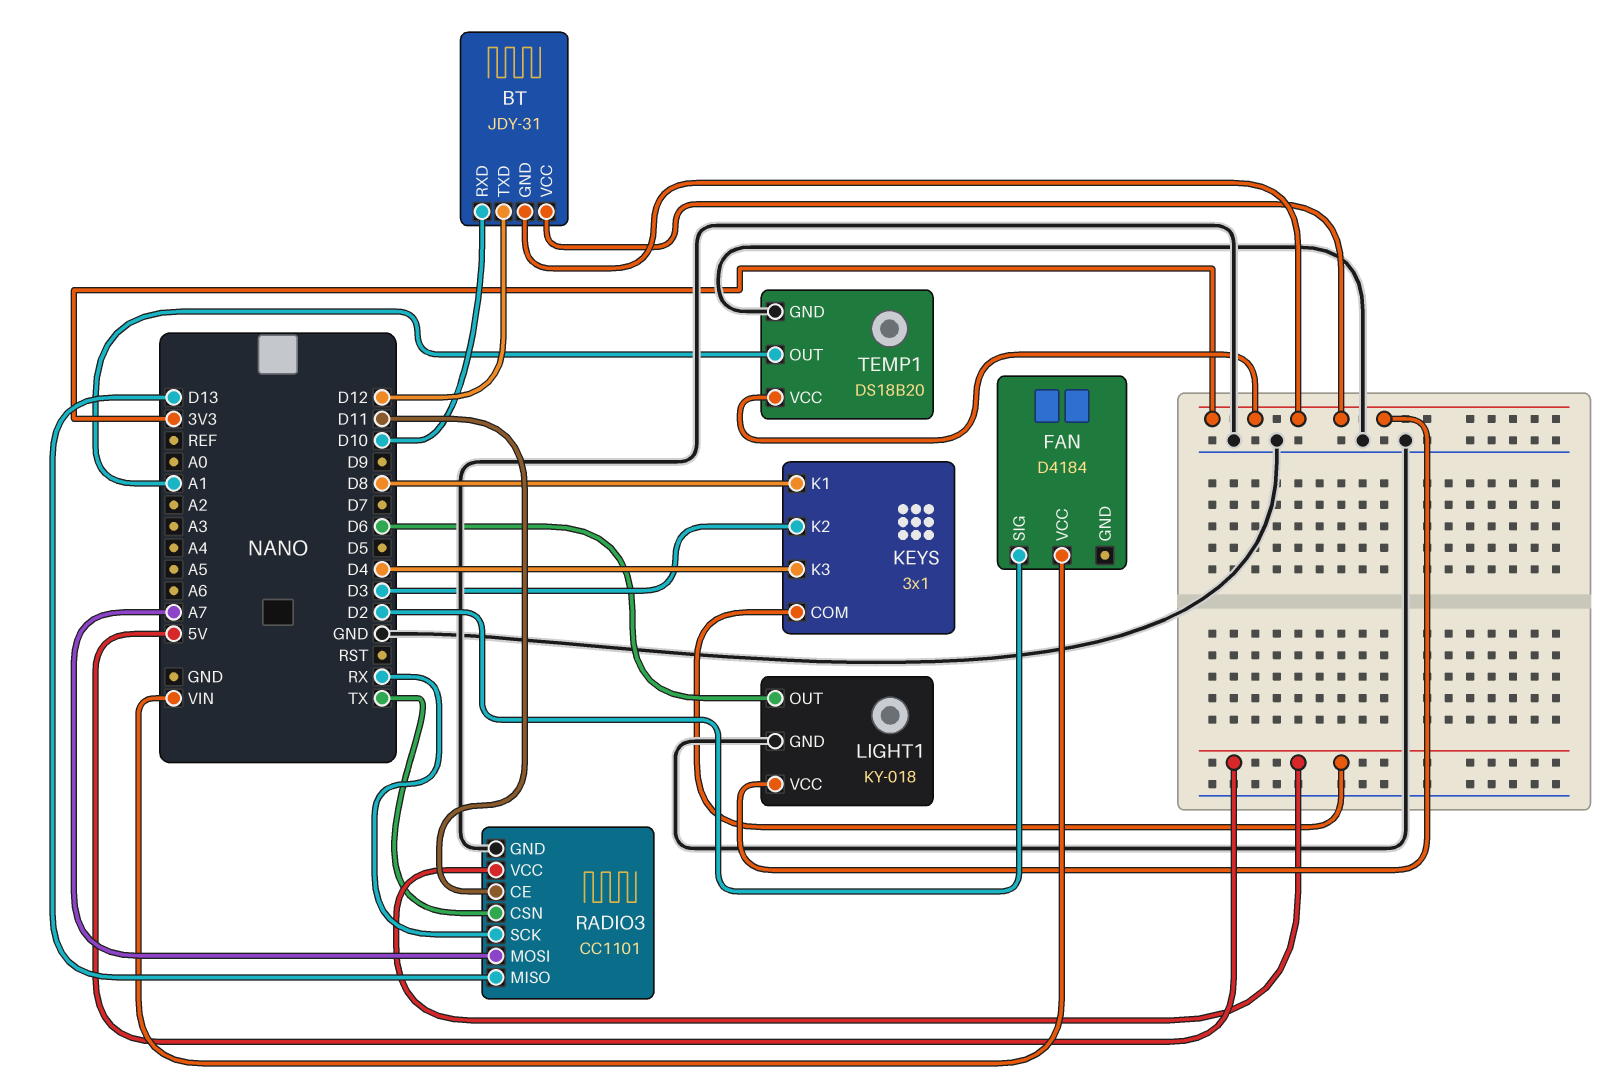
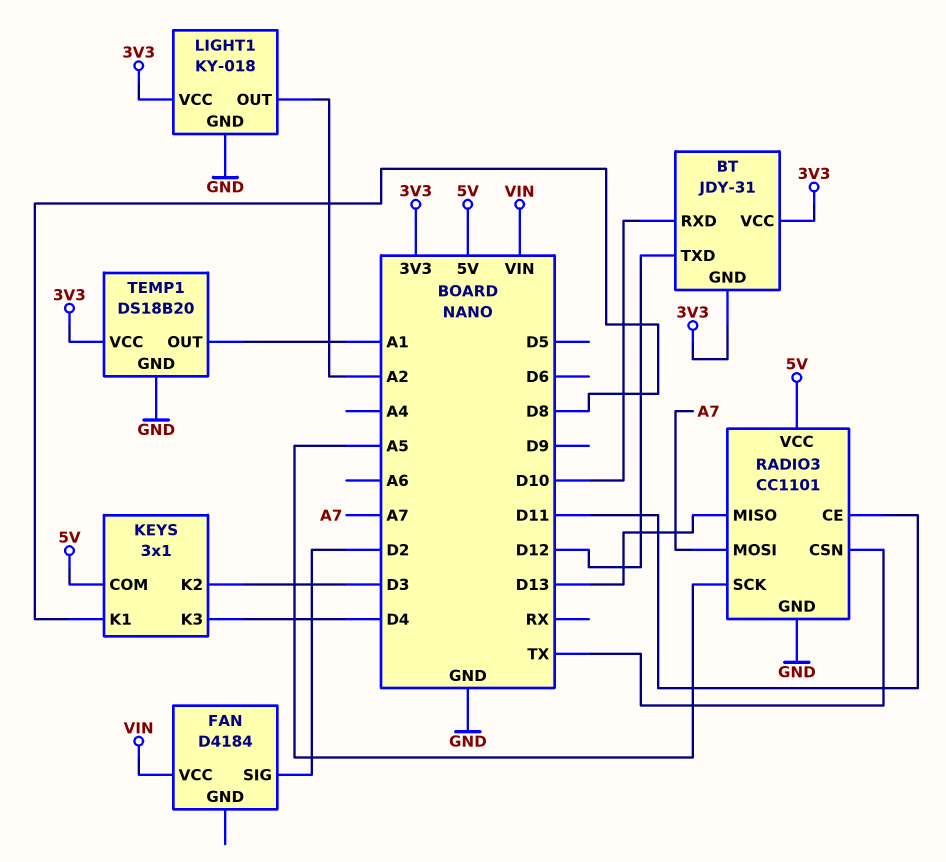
LIGHT1 pin OUT: D6 -> A2
RADIO3 pin SCK: RX -> A5

